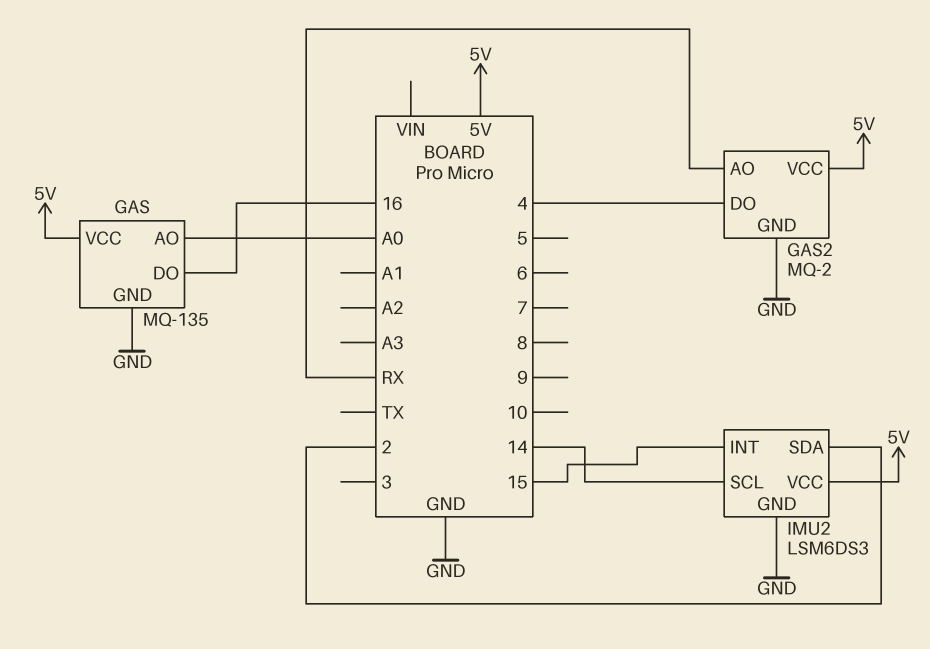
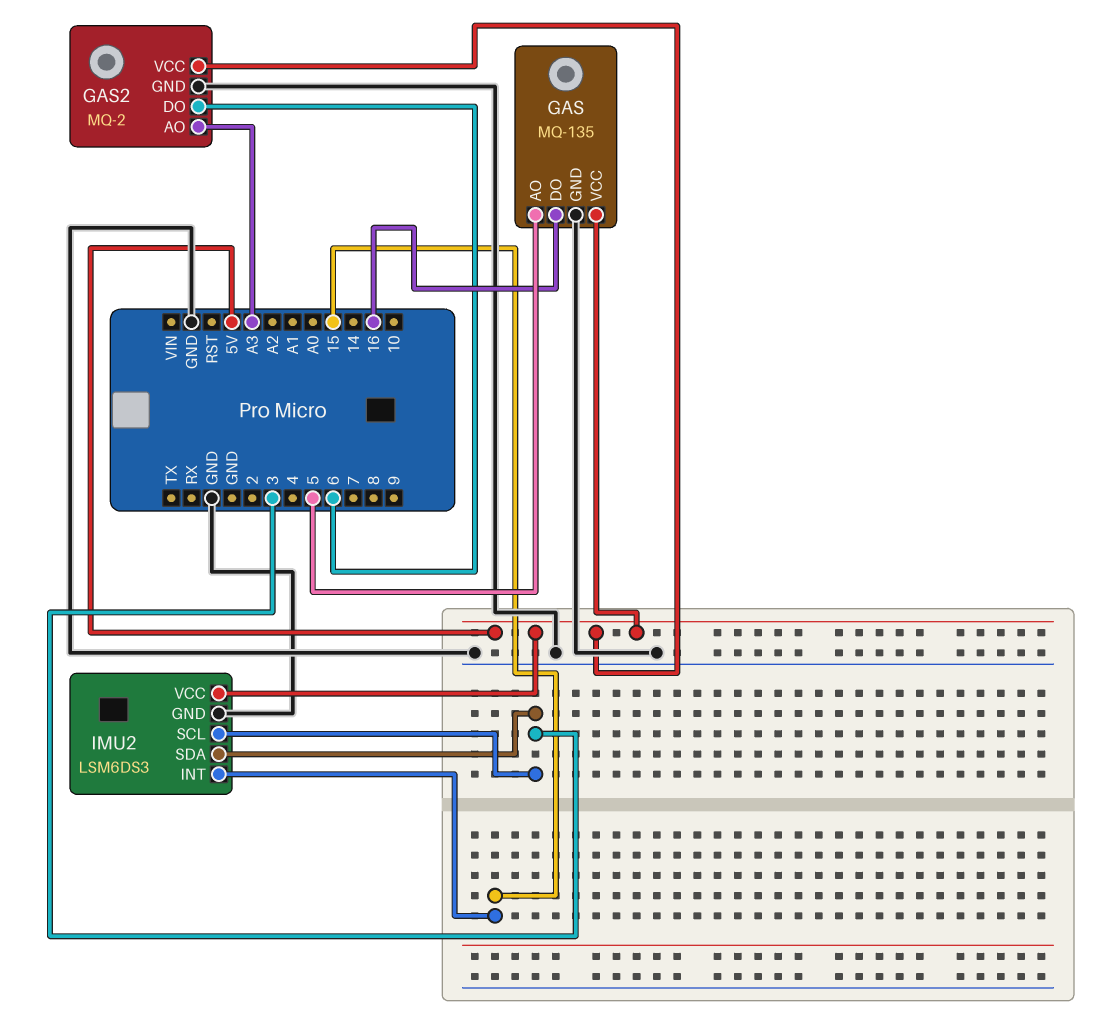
GAS pin AO: A0 -> 5
GAS2 pin AO: RX -> A3
GAS2 pin DO: 4 -> 6
IMU2 pin SCL: 14 -> 3
IMU2 pin SDA: 2 -> 3

